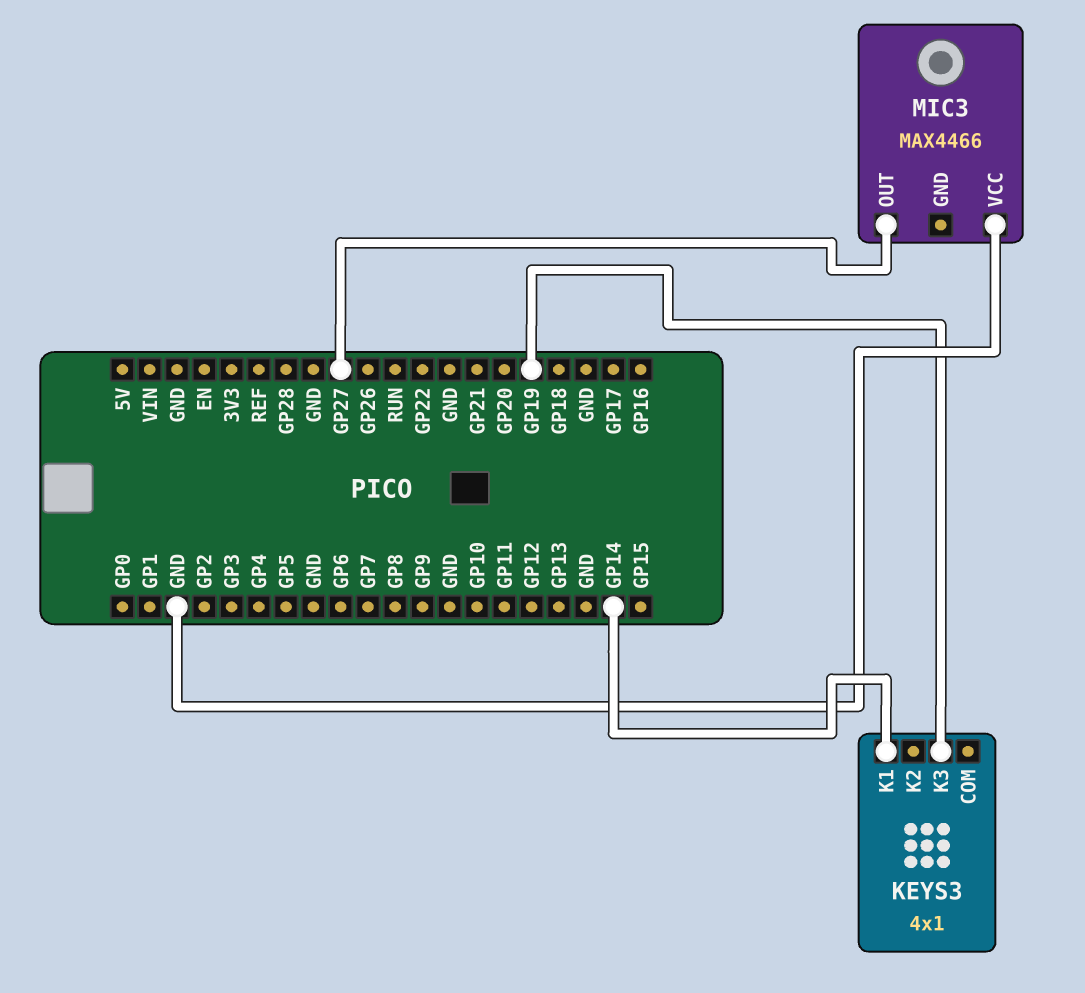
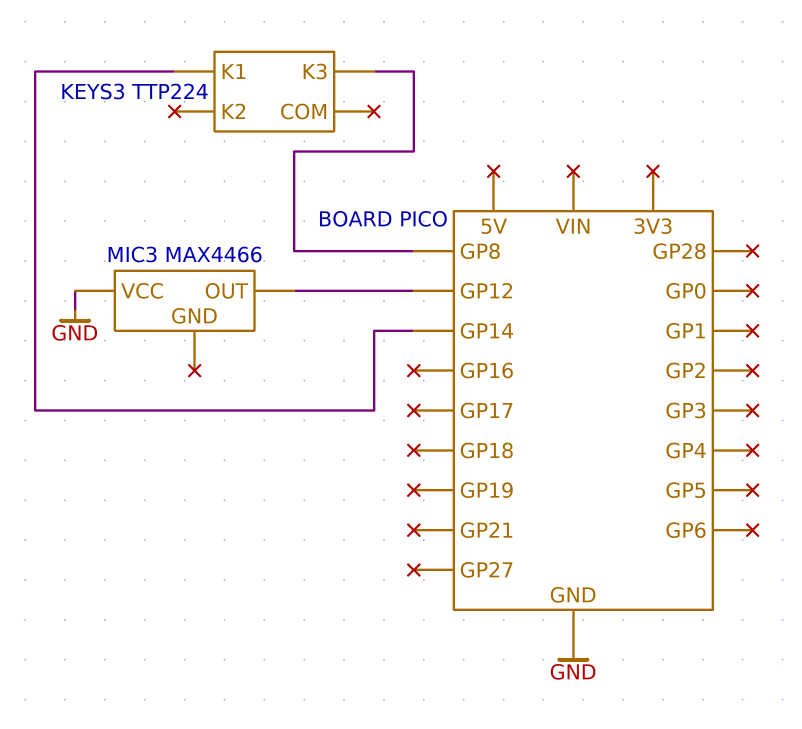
KEYS3: 4x1 -> TTP224
KEYS3 pin K3: GP19 -> GP8
MIC3 pin OUT: GP27 -> GP12

